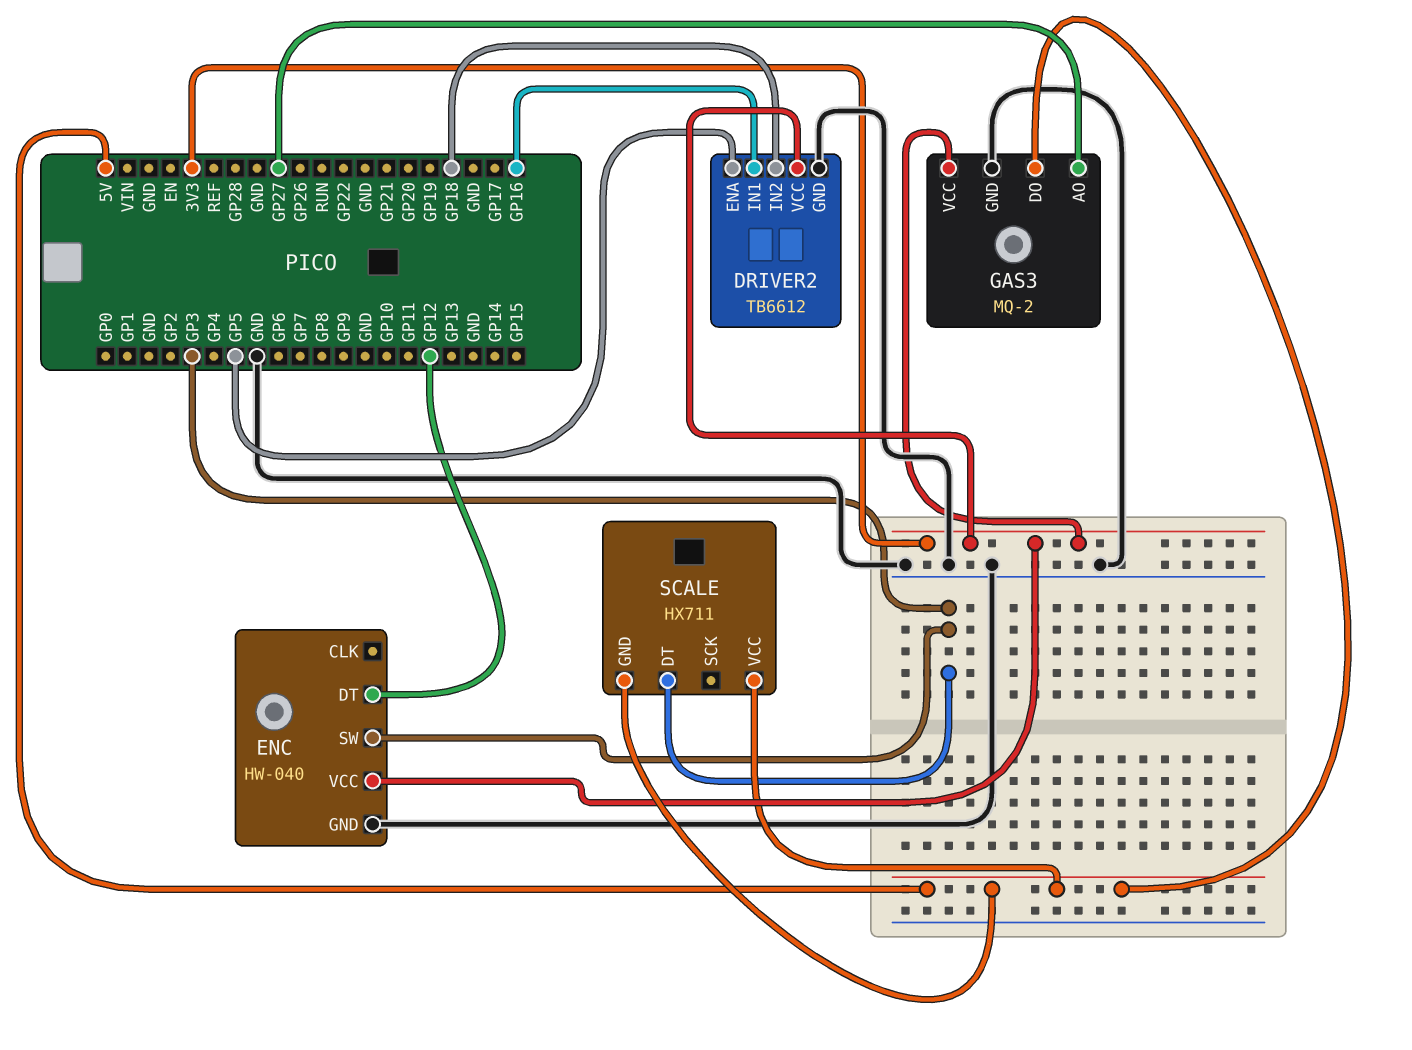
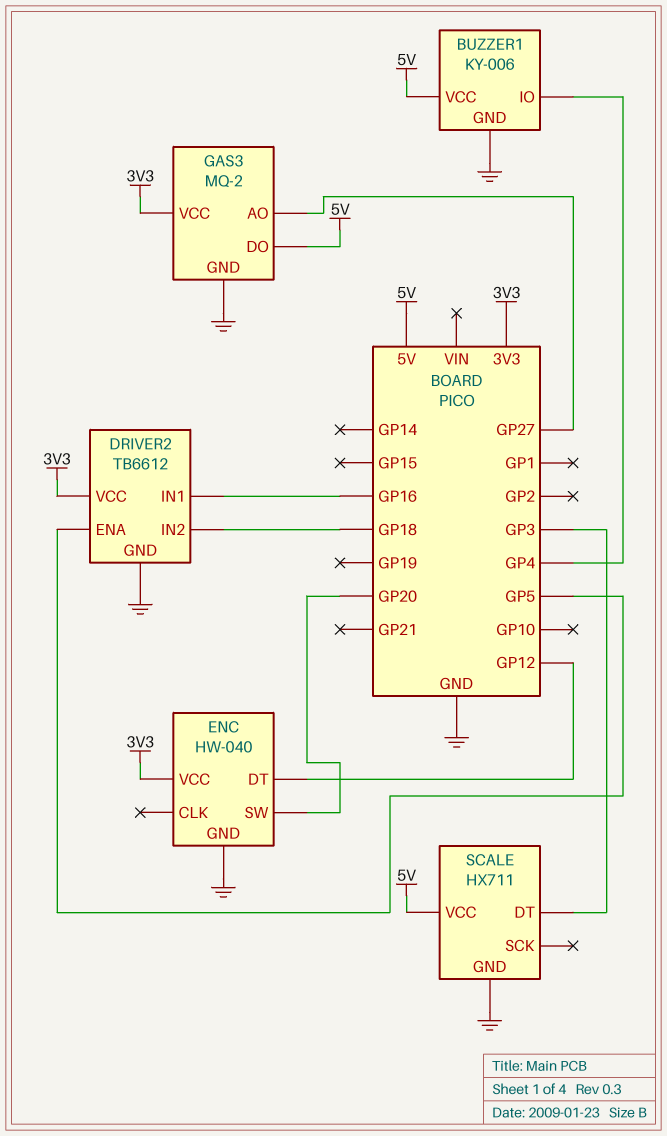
BUZZER1: none -> KY-006
BUZZER1 pin GND: none -> GND
BUZZER1 pin IO: none -> GP4
BUZZER1 pin VCC: none -> 5V
ENC pin SW: GP3 -> GP20
SCALE pin GND: 5V -> GND

